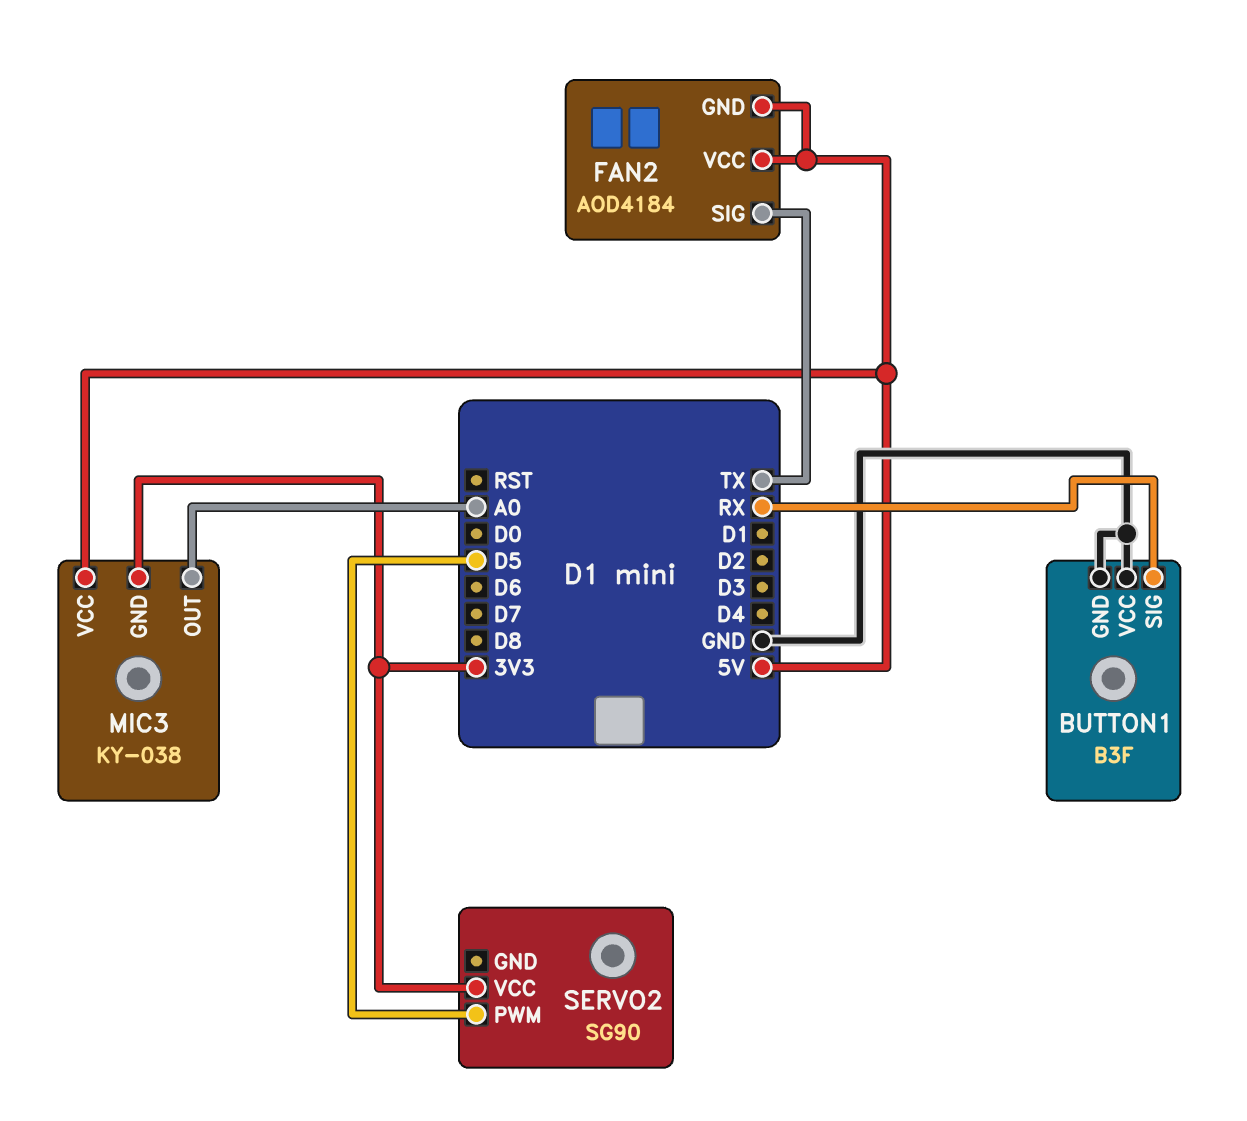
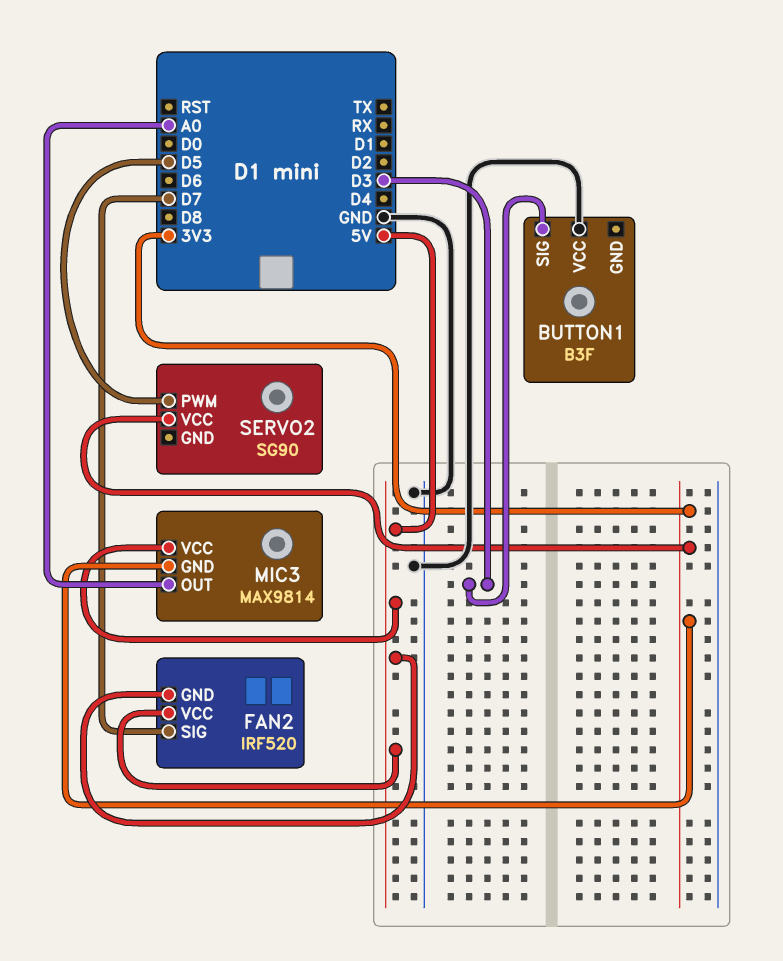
BUTTON1 pin GND: GND -> none
BUTTON1 pin SIG: RX -> D3
FAN2: AOD4184 -> IRF520
FAN2 pin SIG: TX -> D7
MIC3: KY-038 -> MAX9814

